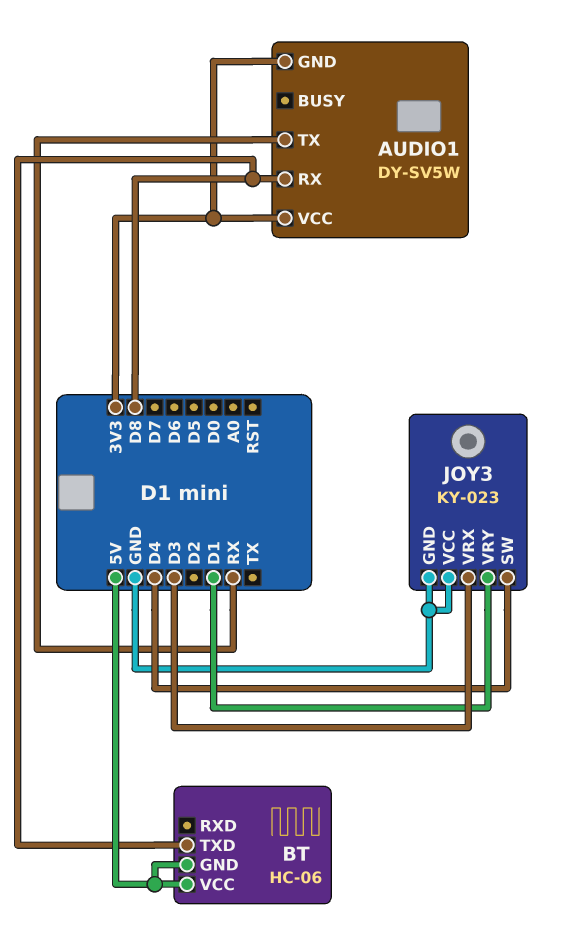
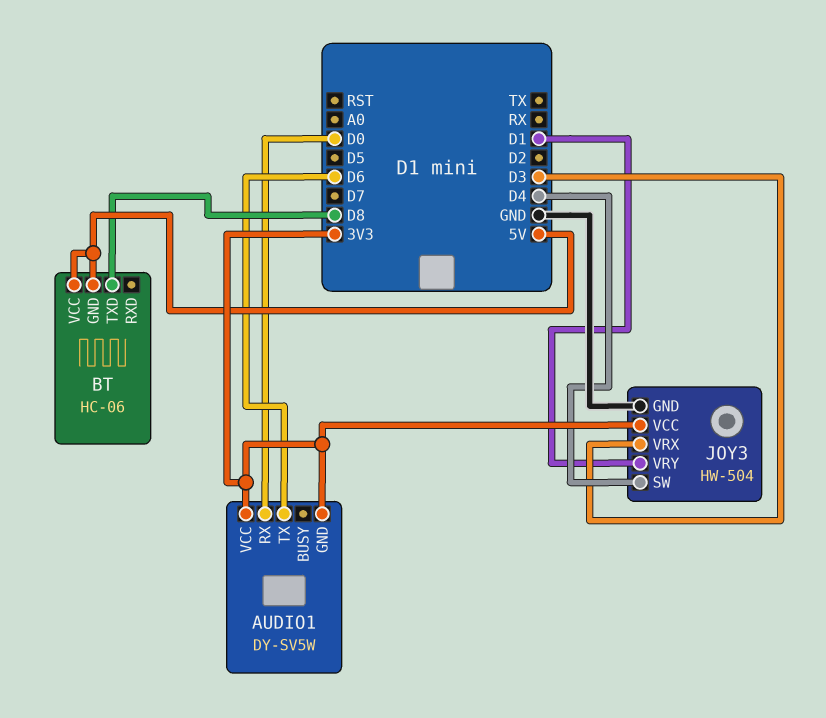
AUDIO1 pin RX: D8 -> D0
AUDIO1 pin TX: RX -> D6
JOY3: KY-023 -> HW-504
JOY3 pin VCC: GND -> 3V3

